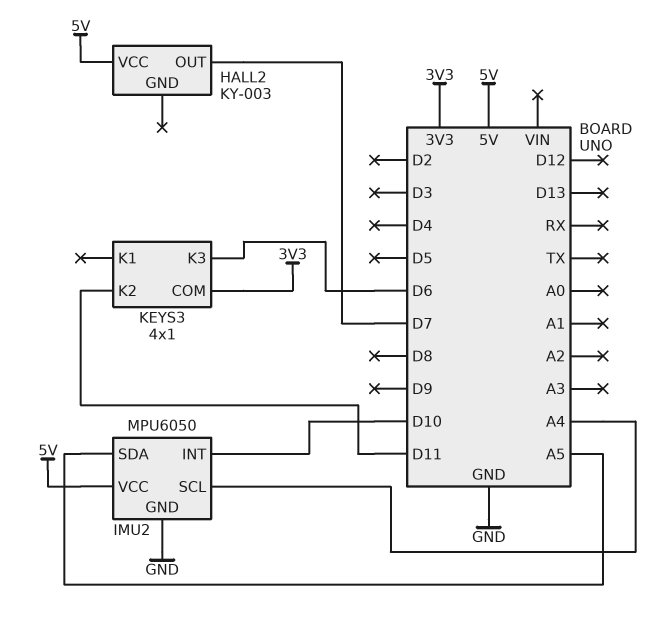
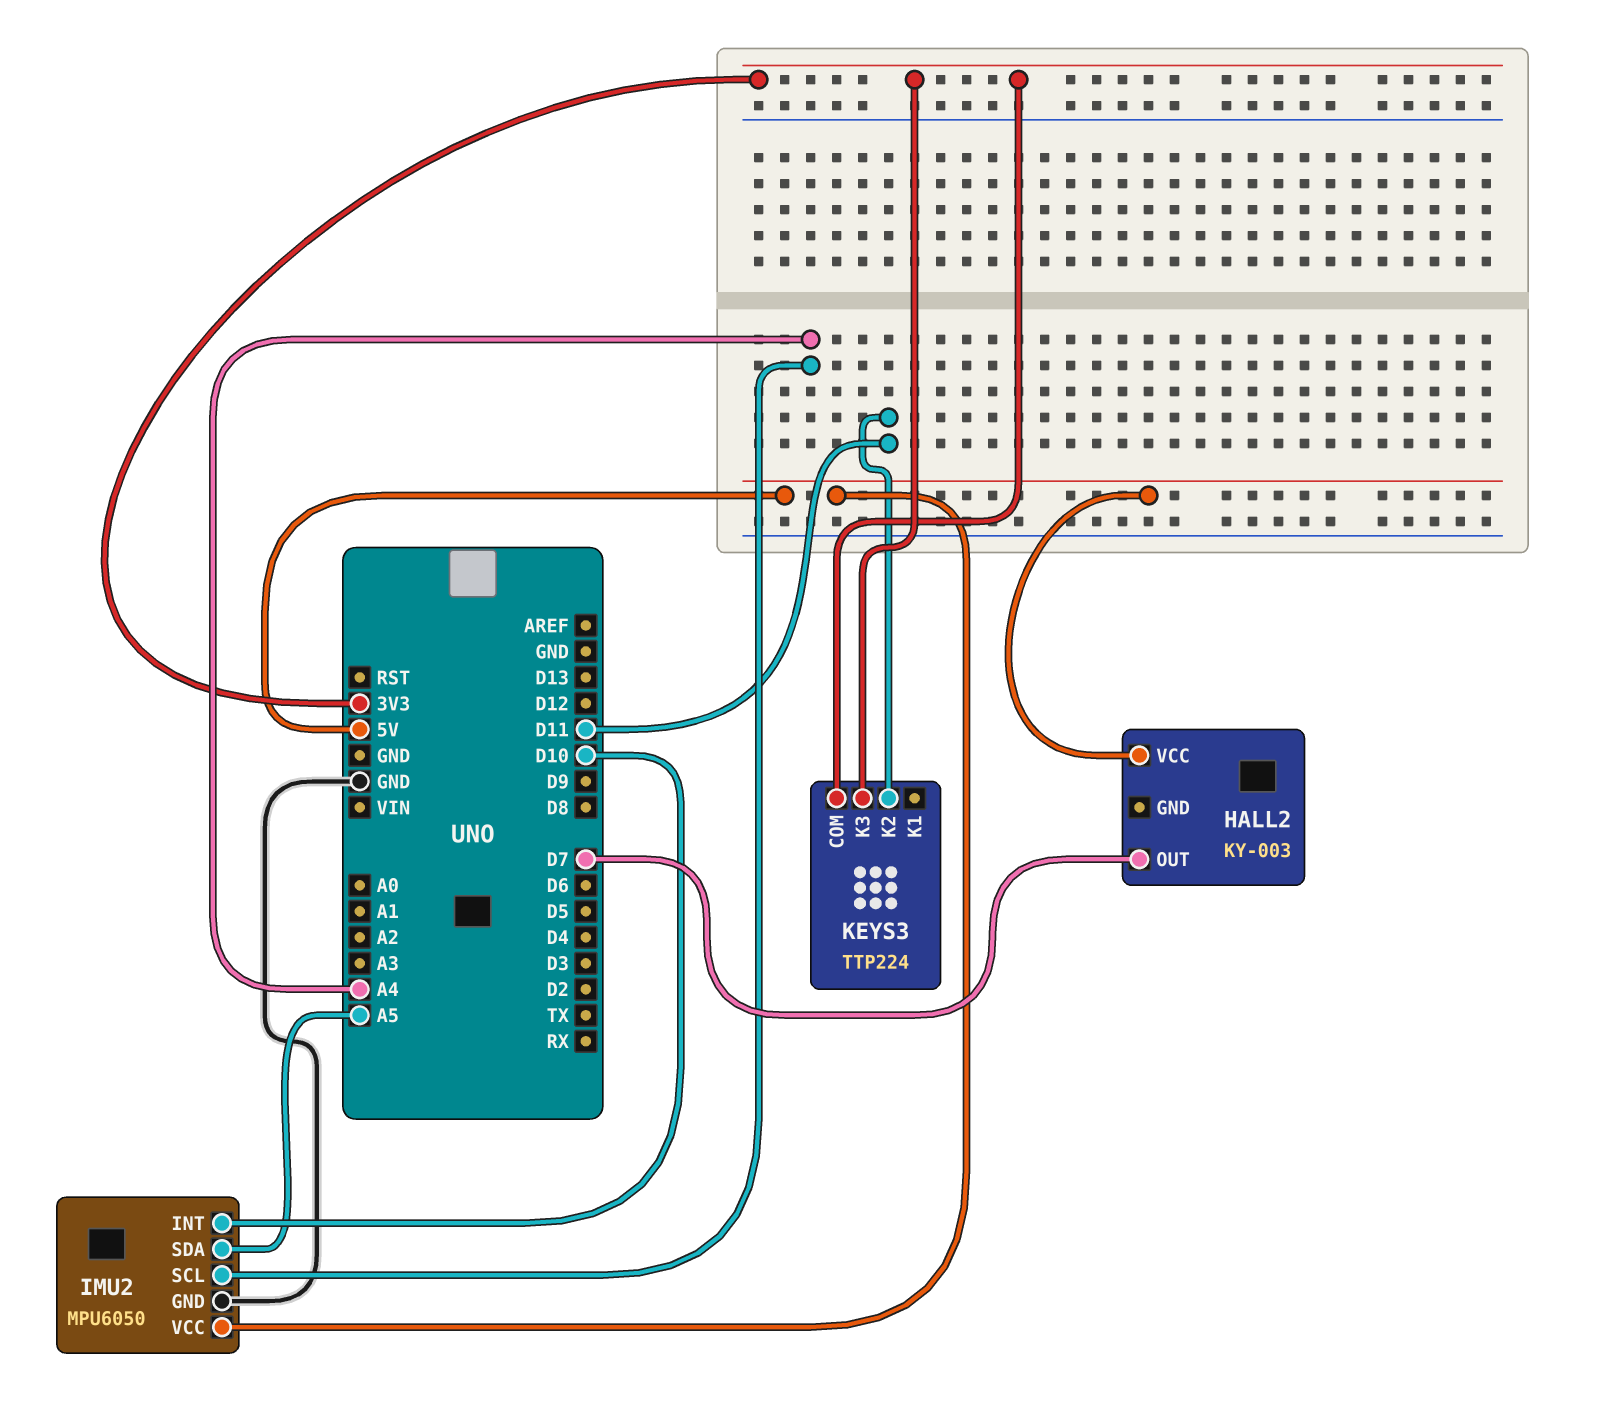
KEYS3: 4x1 -> TTP224
KEYS3 pin K3: D6 -> 3V3

